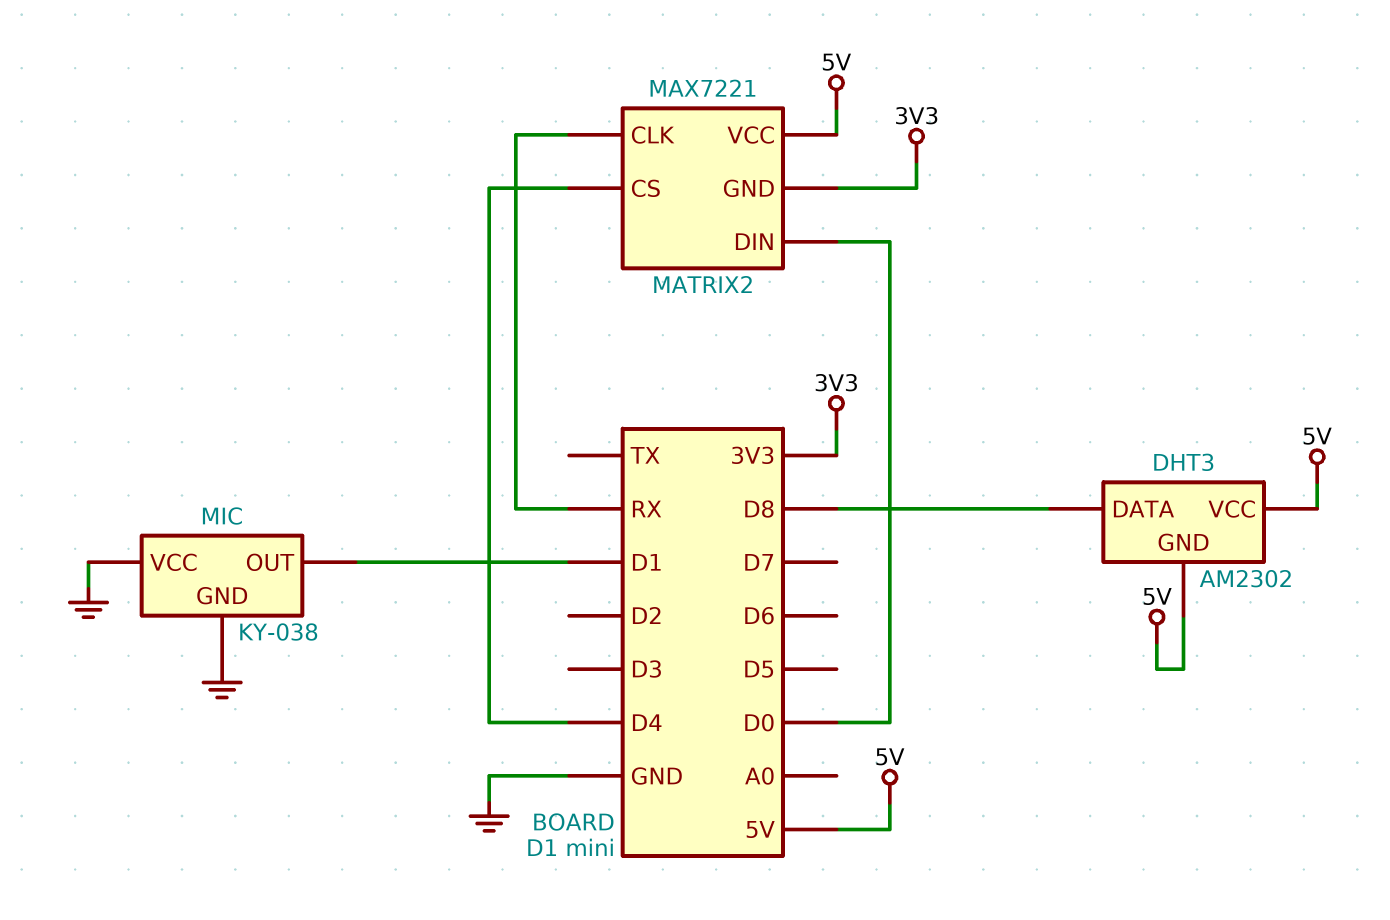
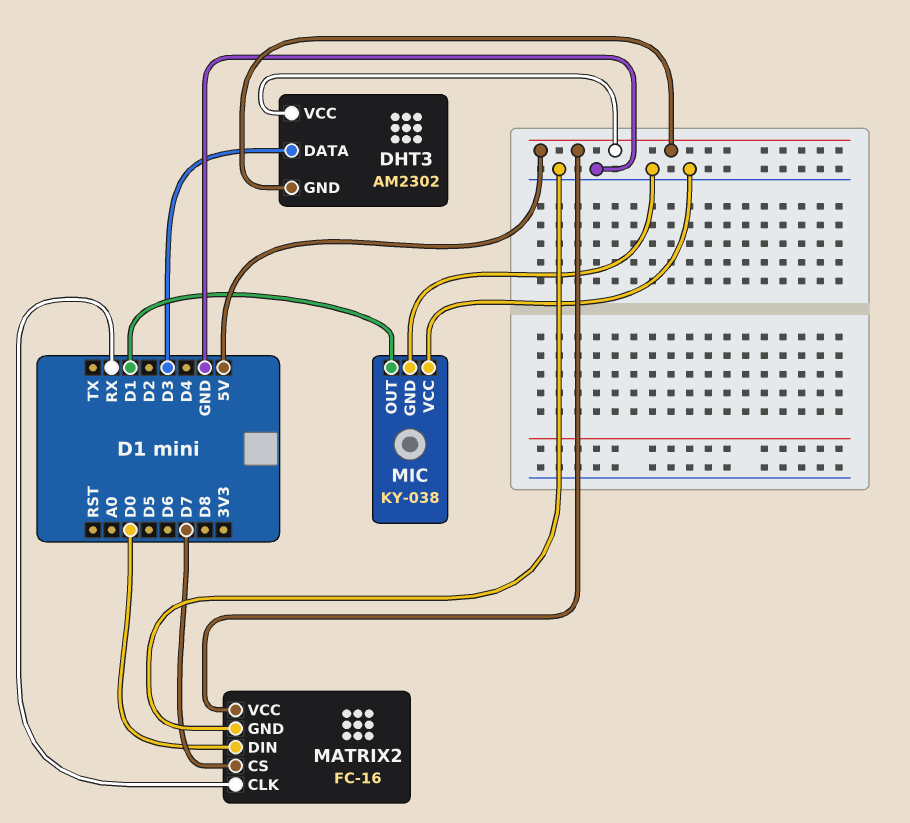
DHT3 pin DATA: D8 -> D3
MATRIX2: MAX7221 -> FC-16
MATRIX2 pin CS: D4 -> D7
MATRIX2 pin GND: 3V3 -> GND

